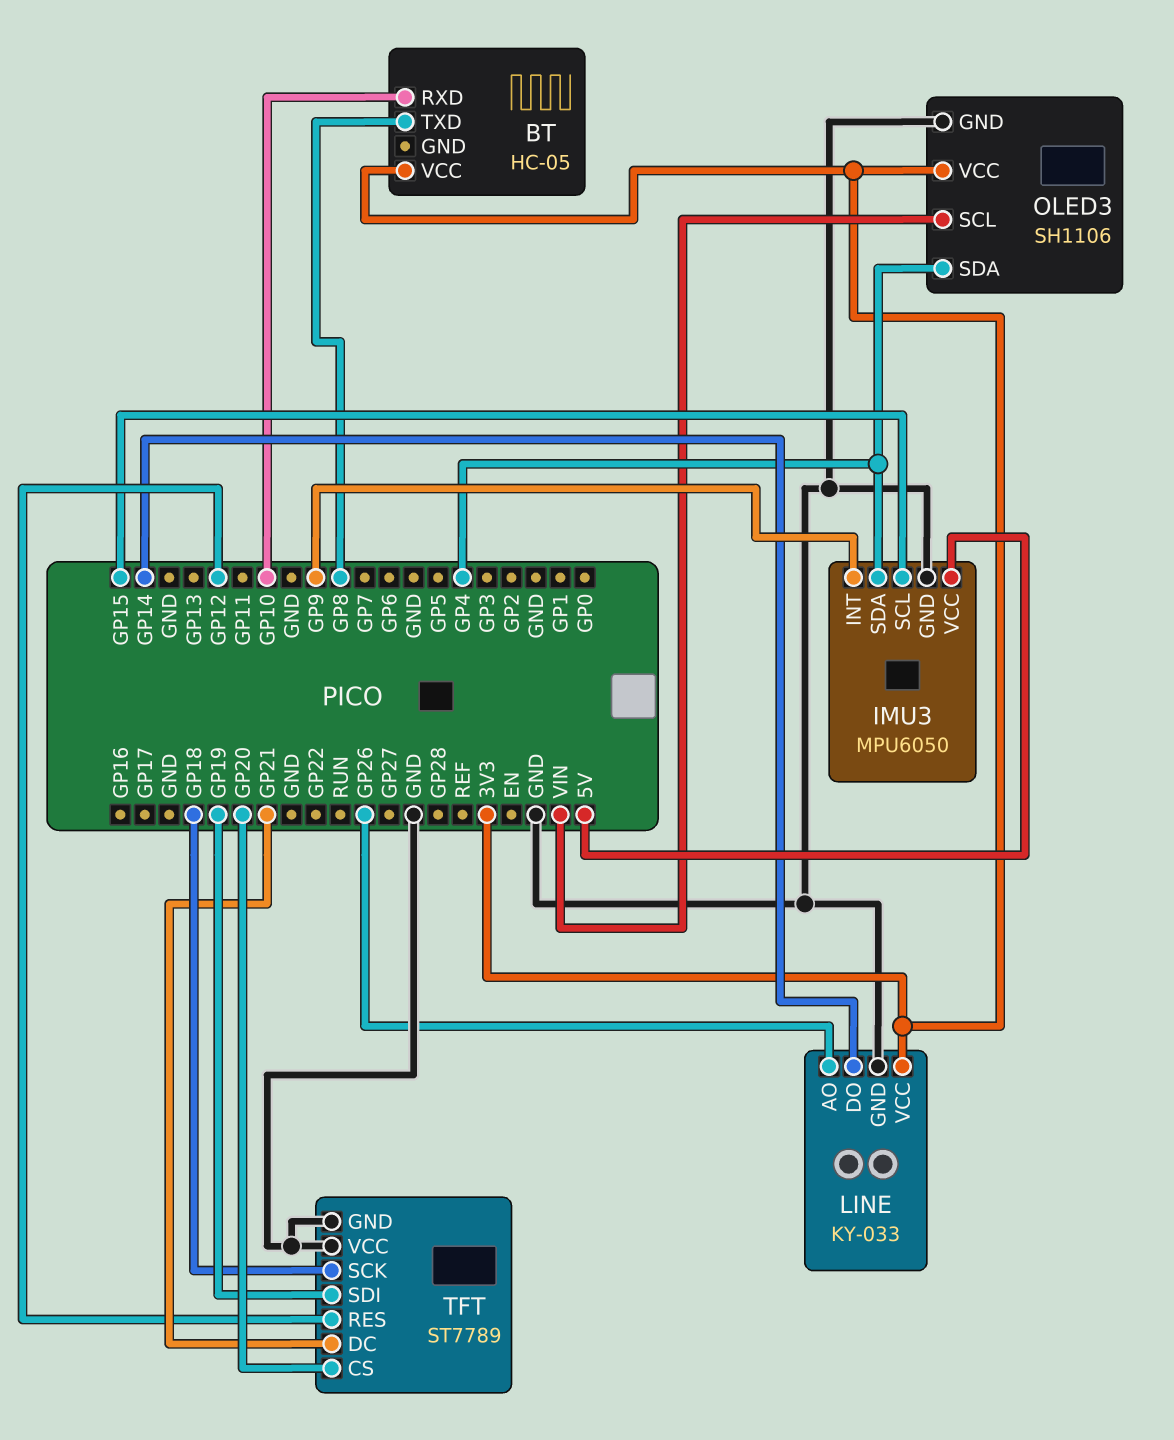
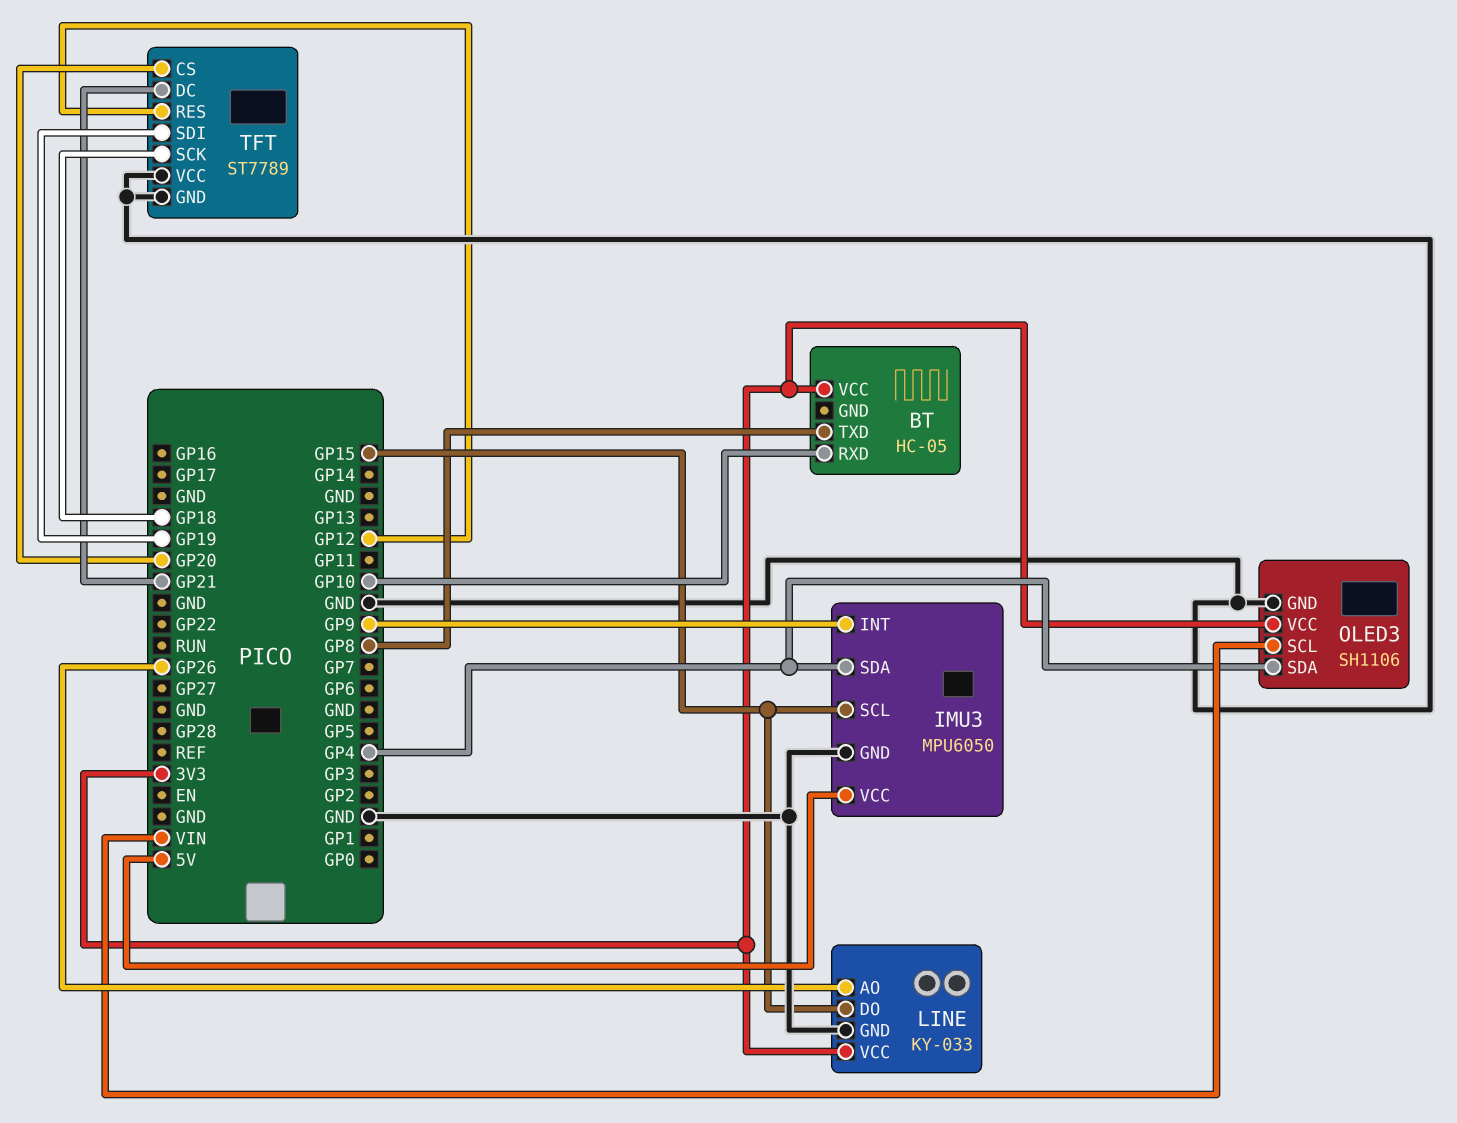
LINE pin DO: GP14 -> GP15

